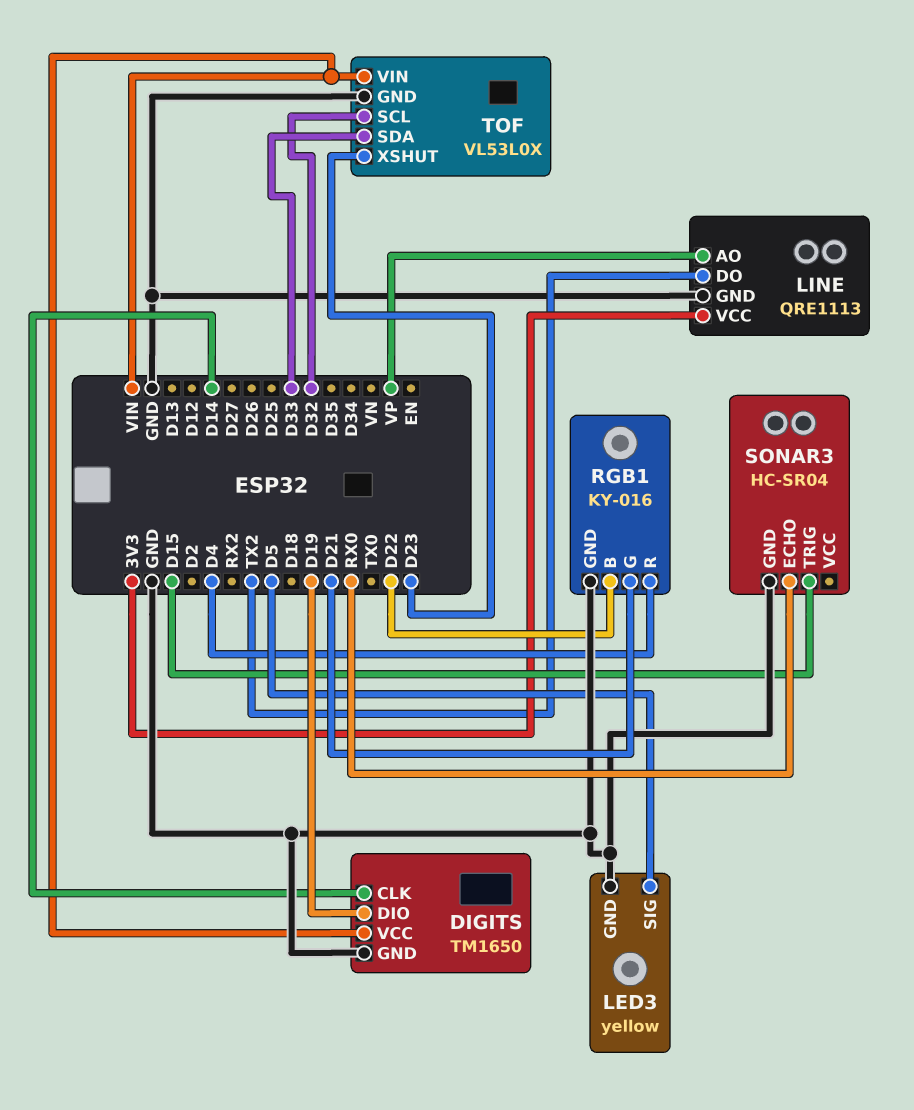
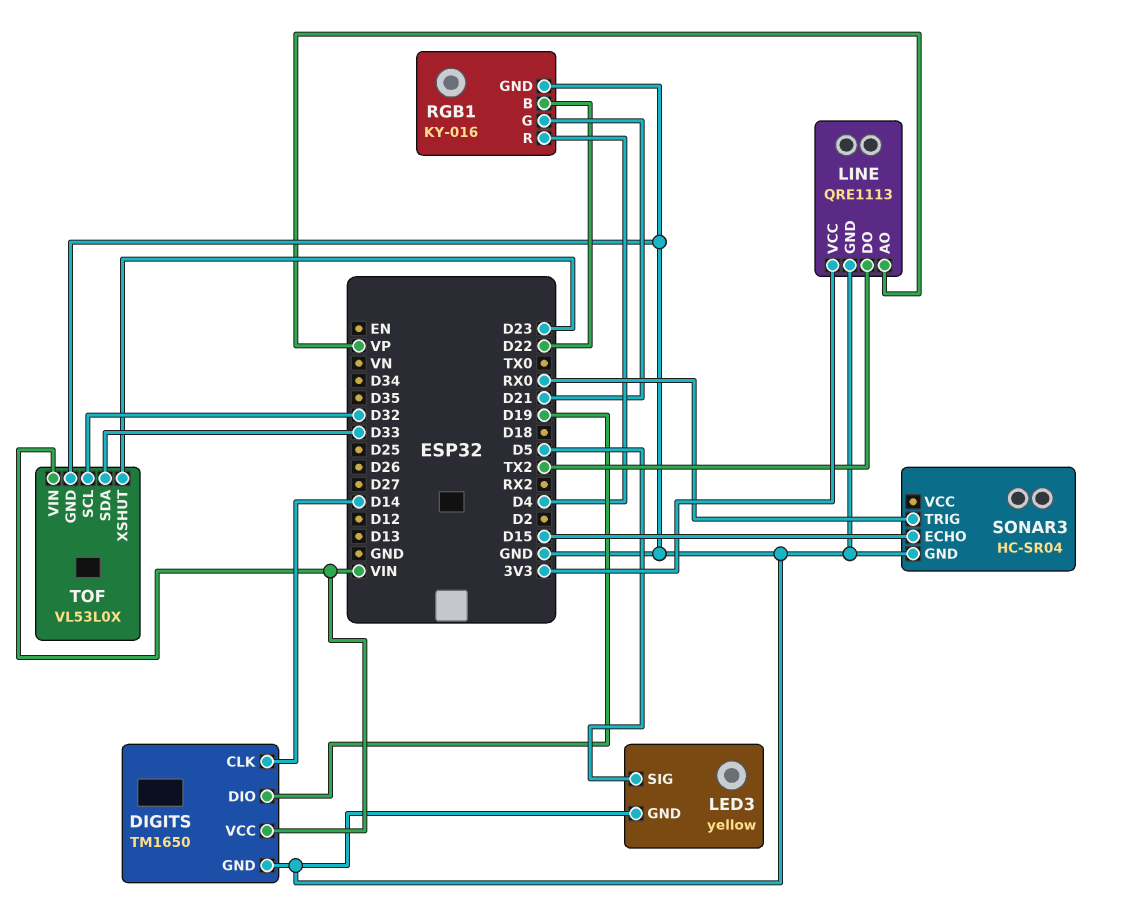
SONAR3 pin ECHO: RX0 -> D15
SONAR3 pin TRIG: D15 -> RX0

